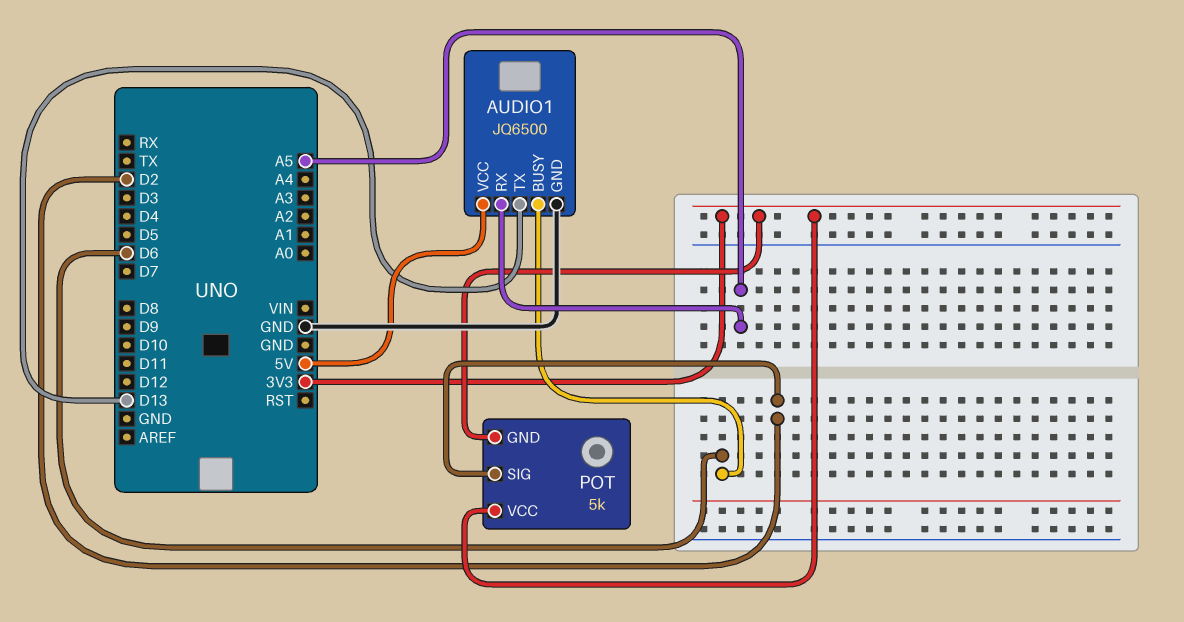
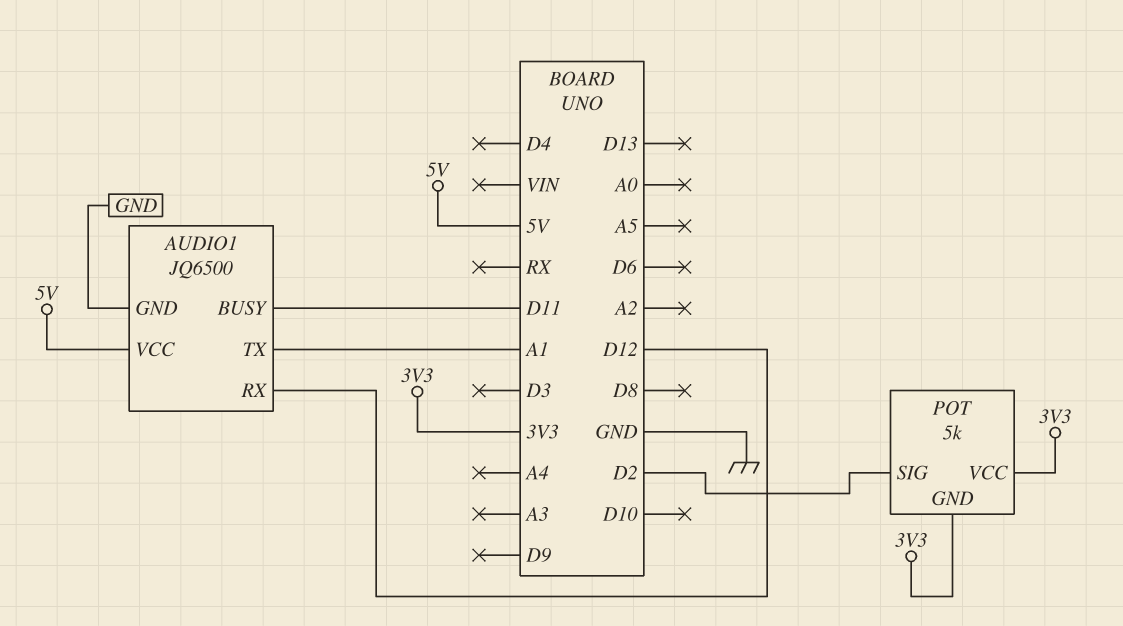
AUDIO1 pin BUSY: D6 -> D11
AUDIO1 pin RX: A5 -> D12
AUDIO1 pin TX: D13 -> A1

